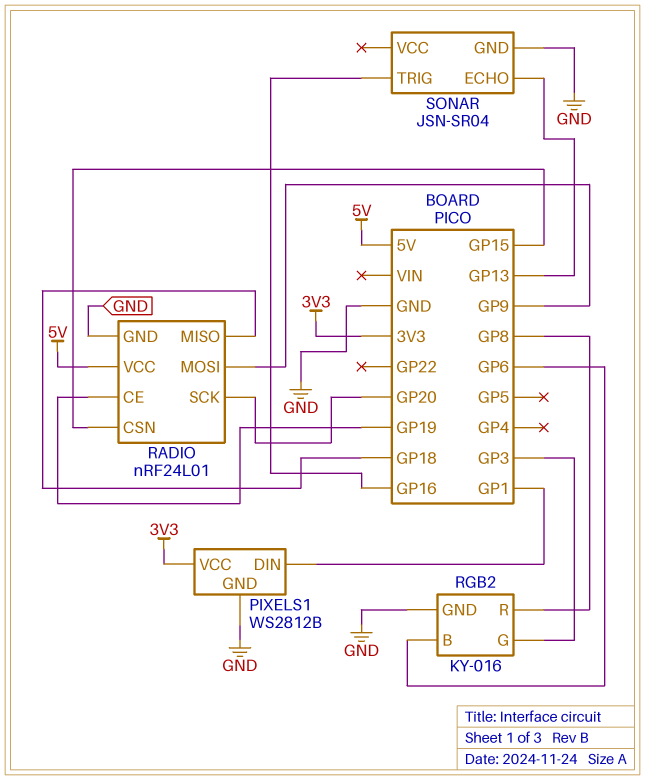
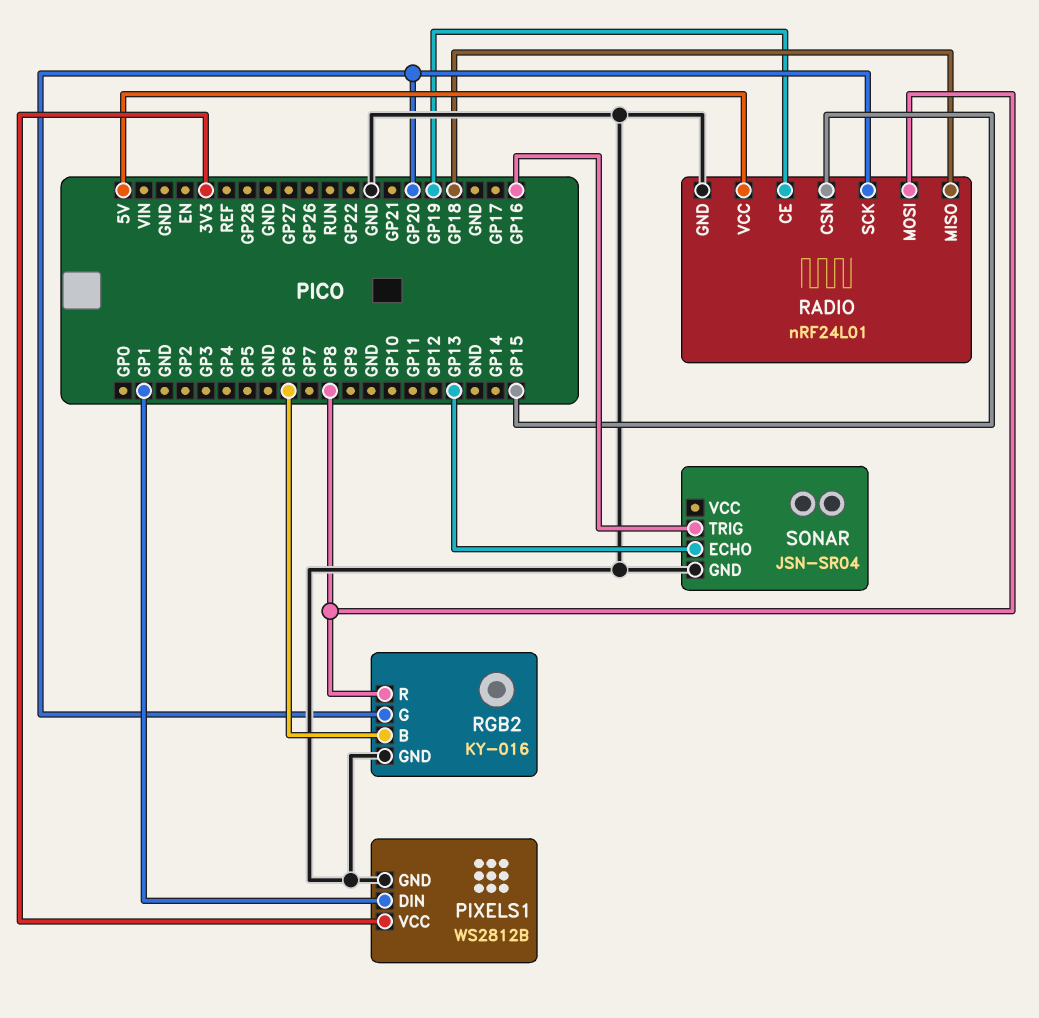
RADIO pin MOSI: GP9 -> GP8
RGB2 pin G: GP3 -> GP20

